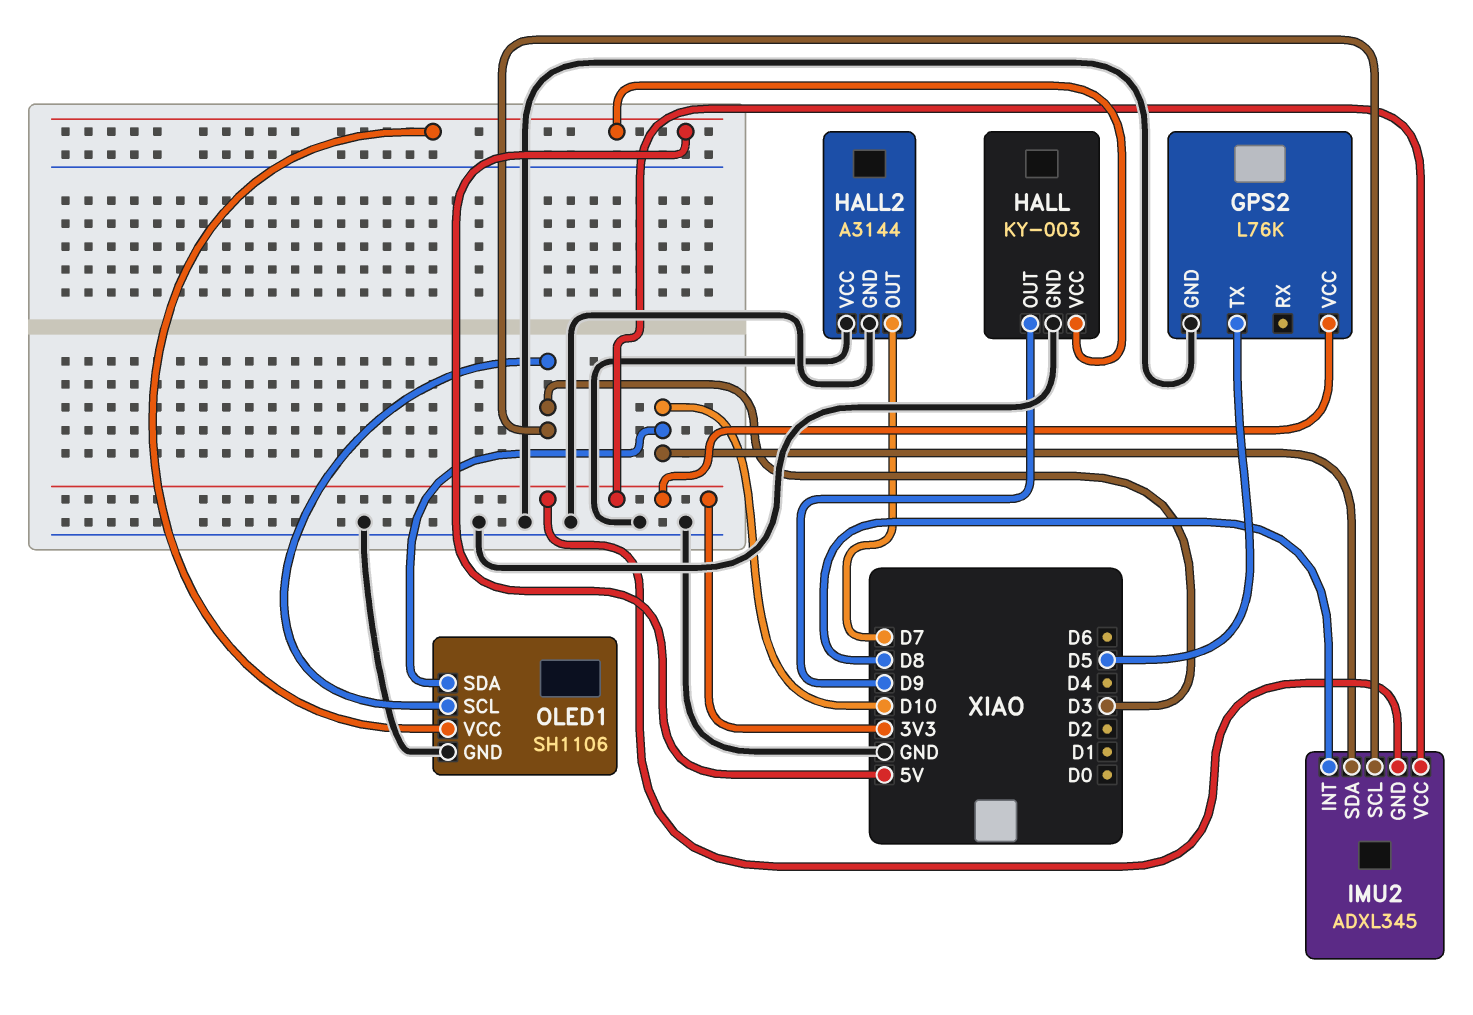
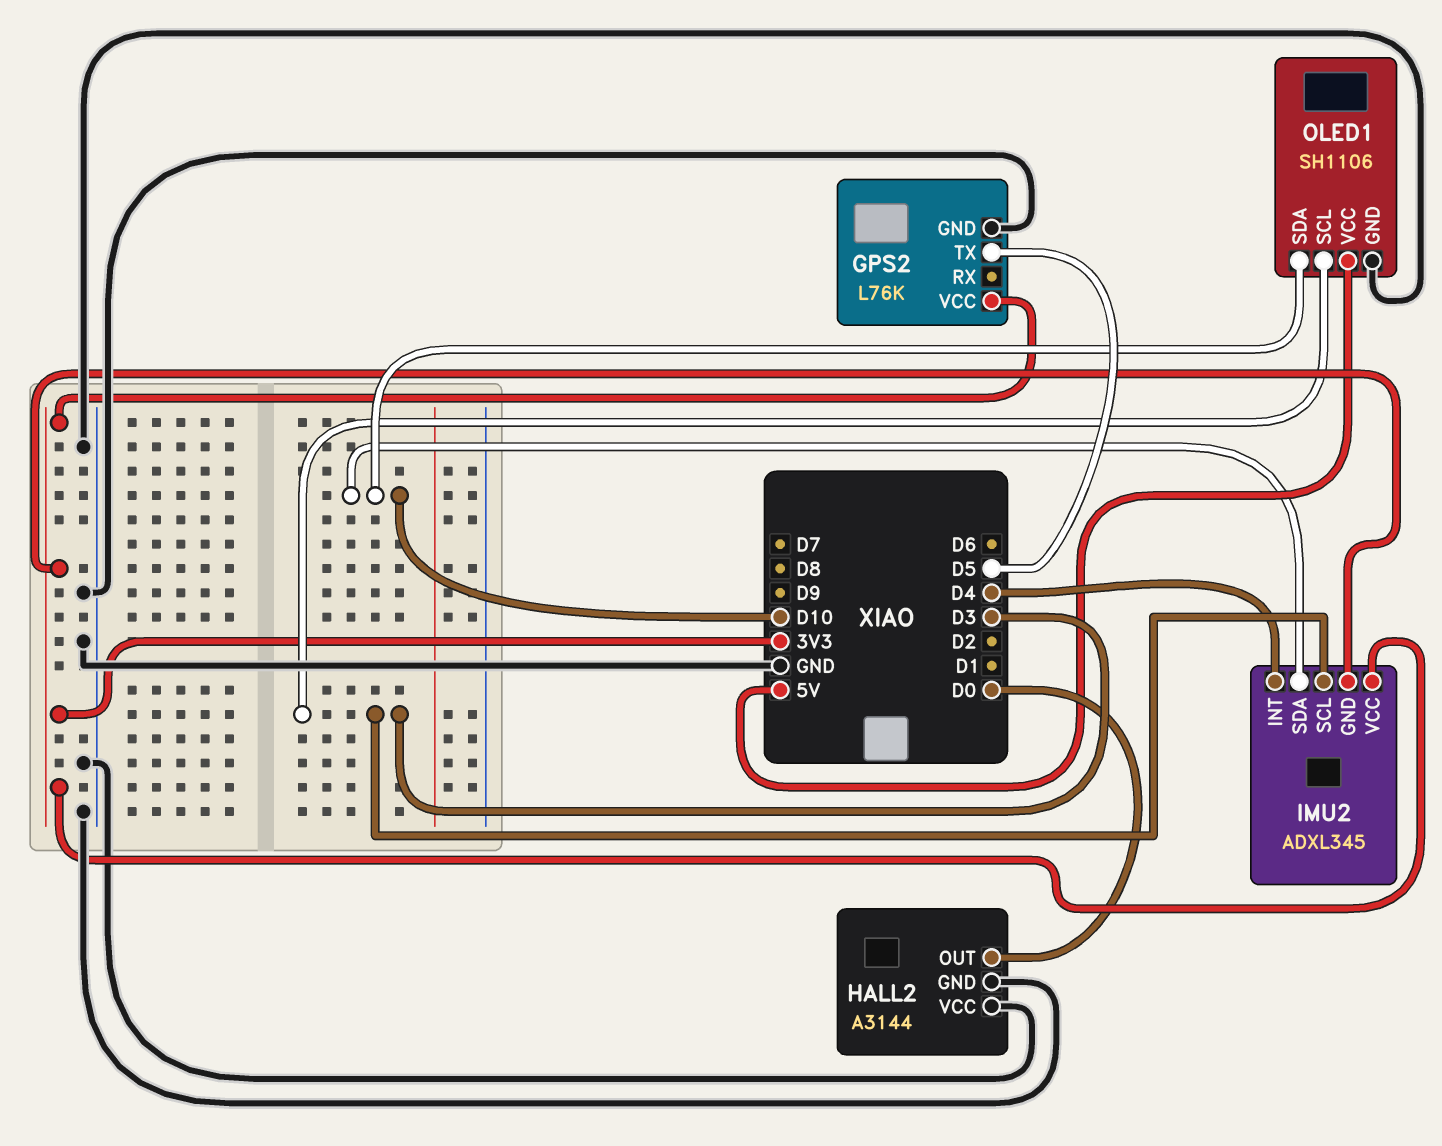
HALL: KY-003 -> none
HALL pin GND: GND -> none
HALL pin OUT: D9 -> none
HALL pin VCC: 5V -> none
HALL2 pin OUT: D7 -> D0
IMU2 pin INT: D8 -> D4

